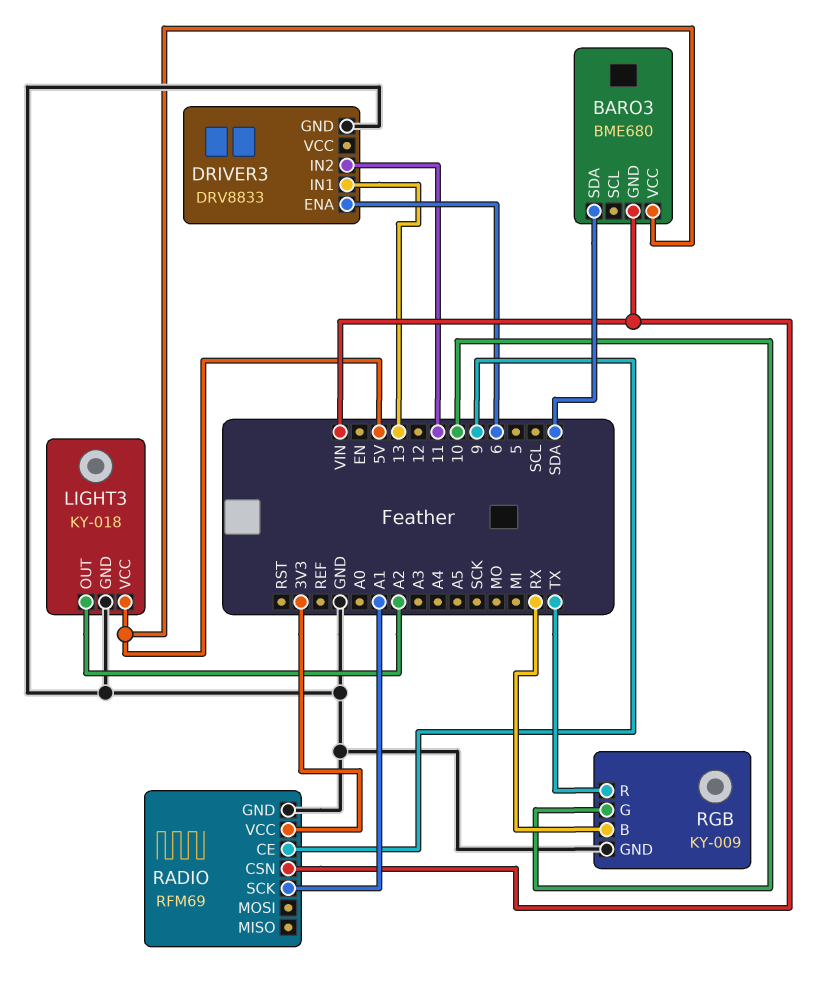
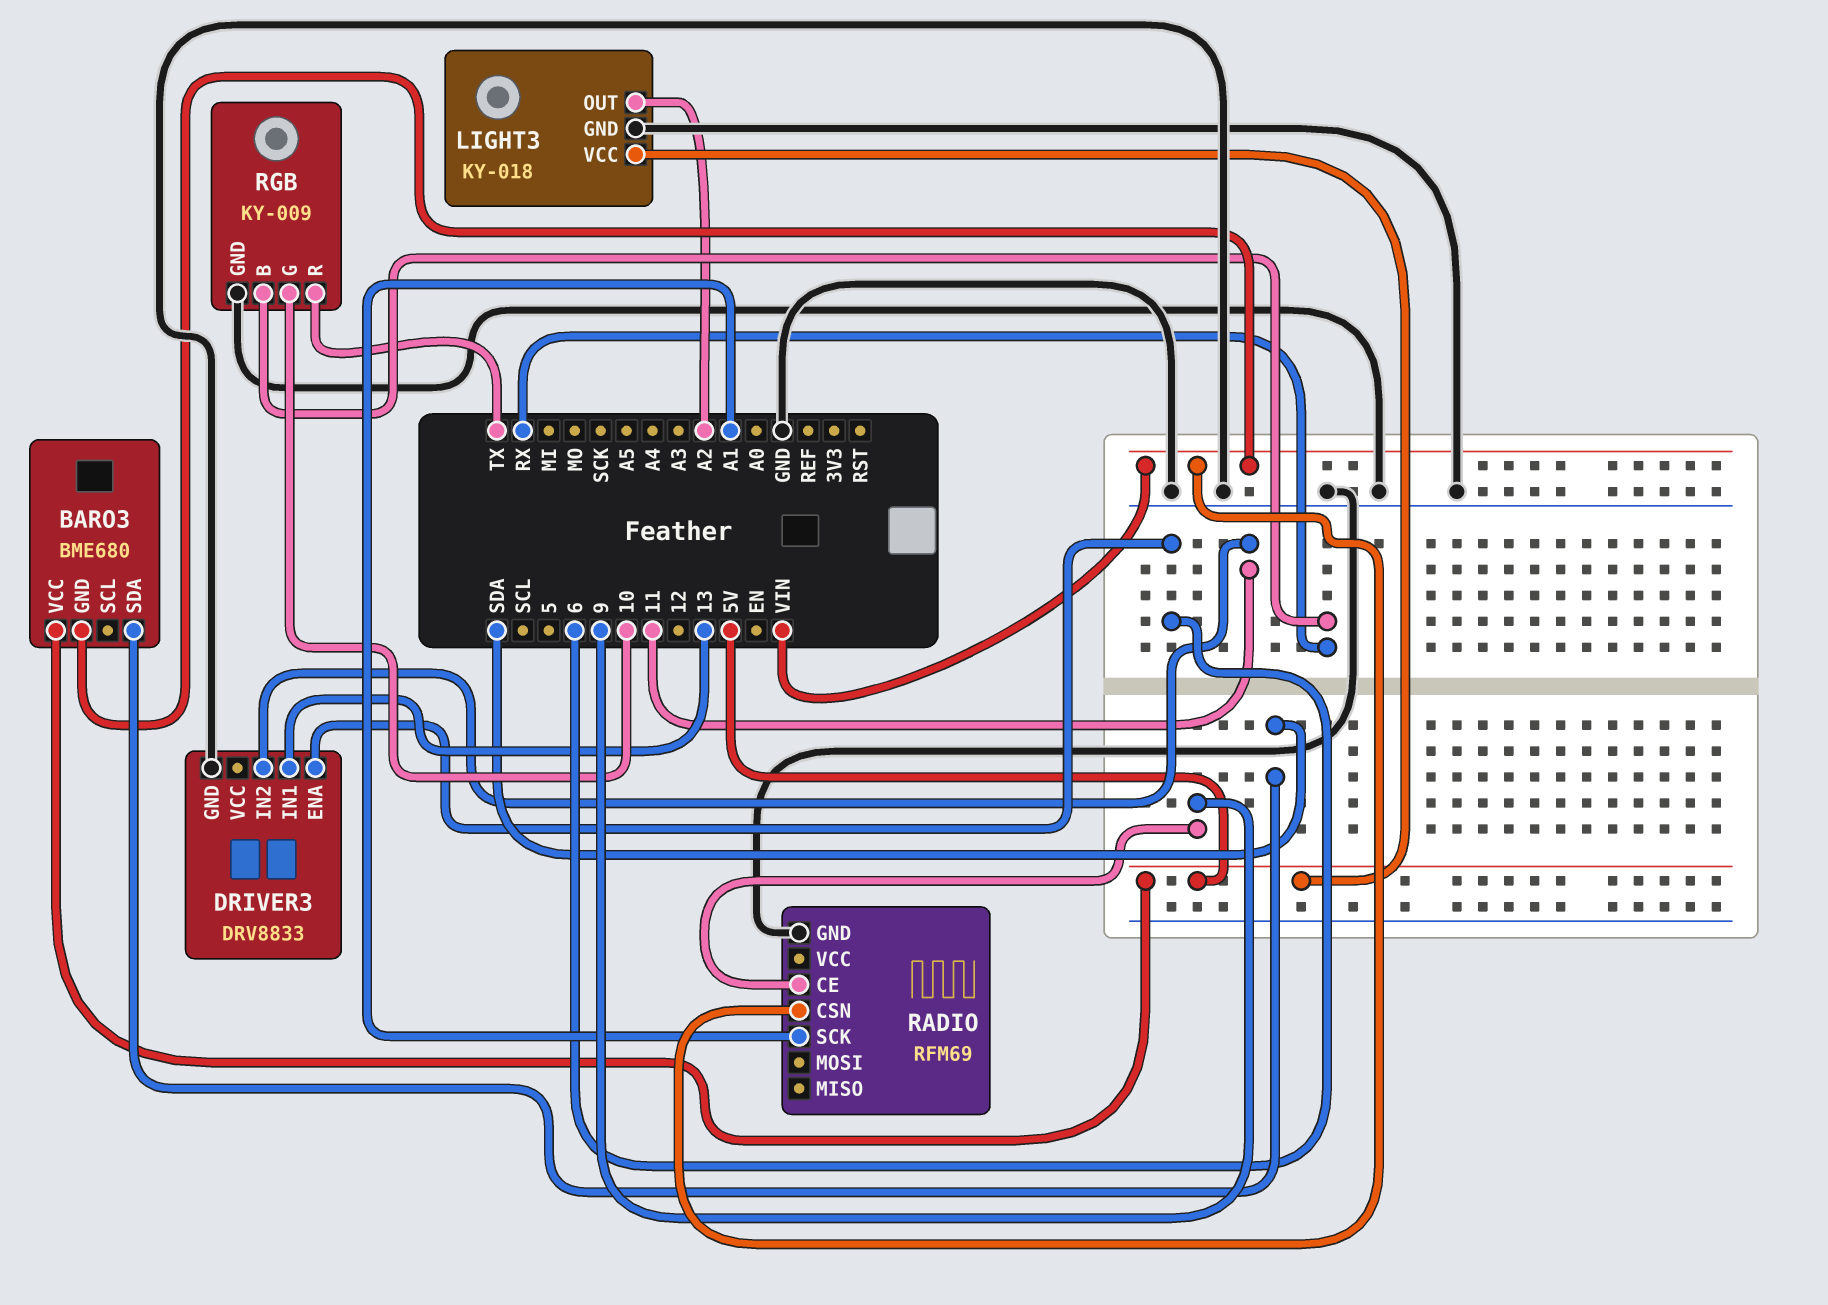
RADIO pin VCC: 3V3 -> none

